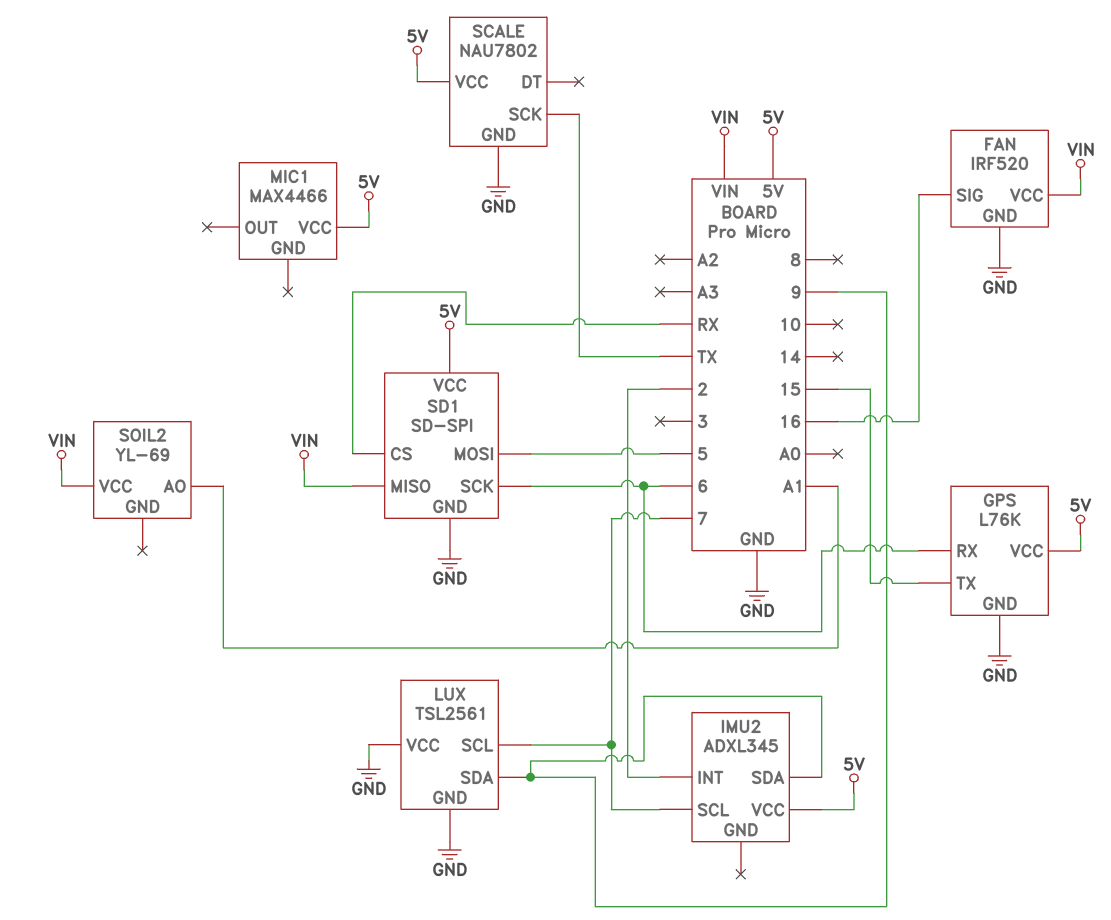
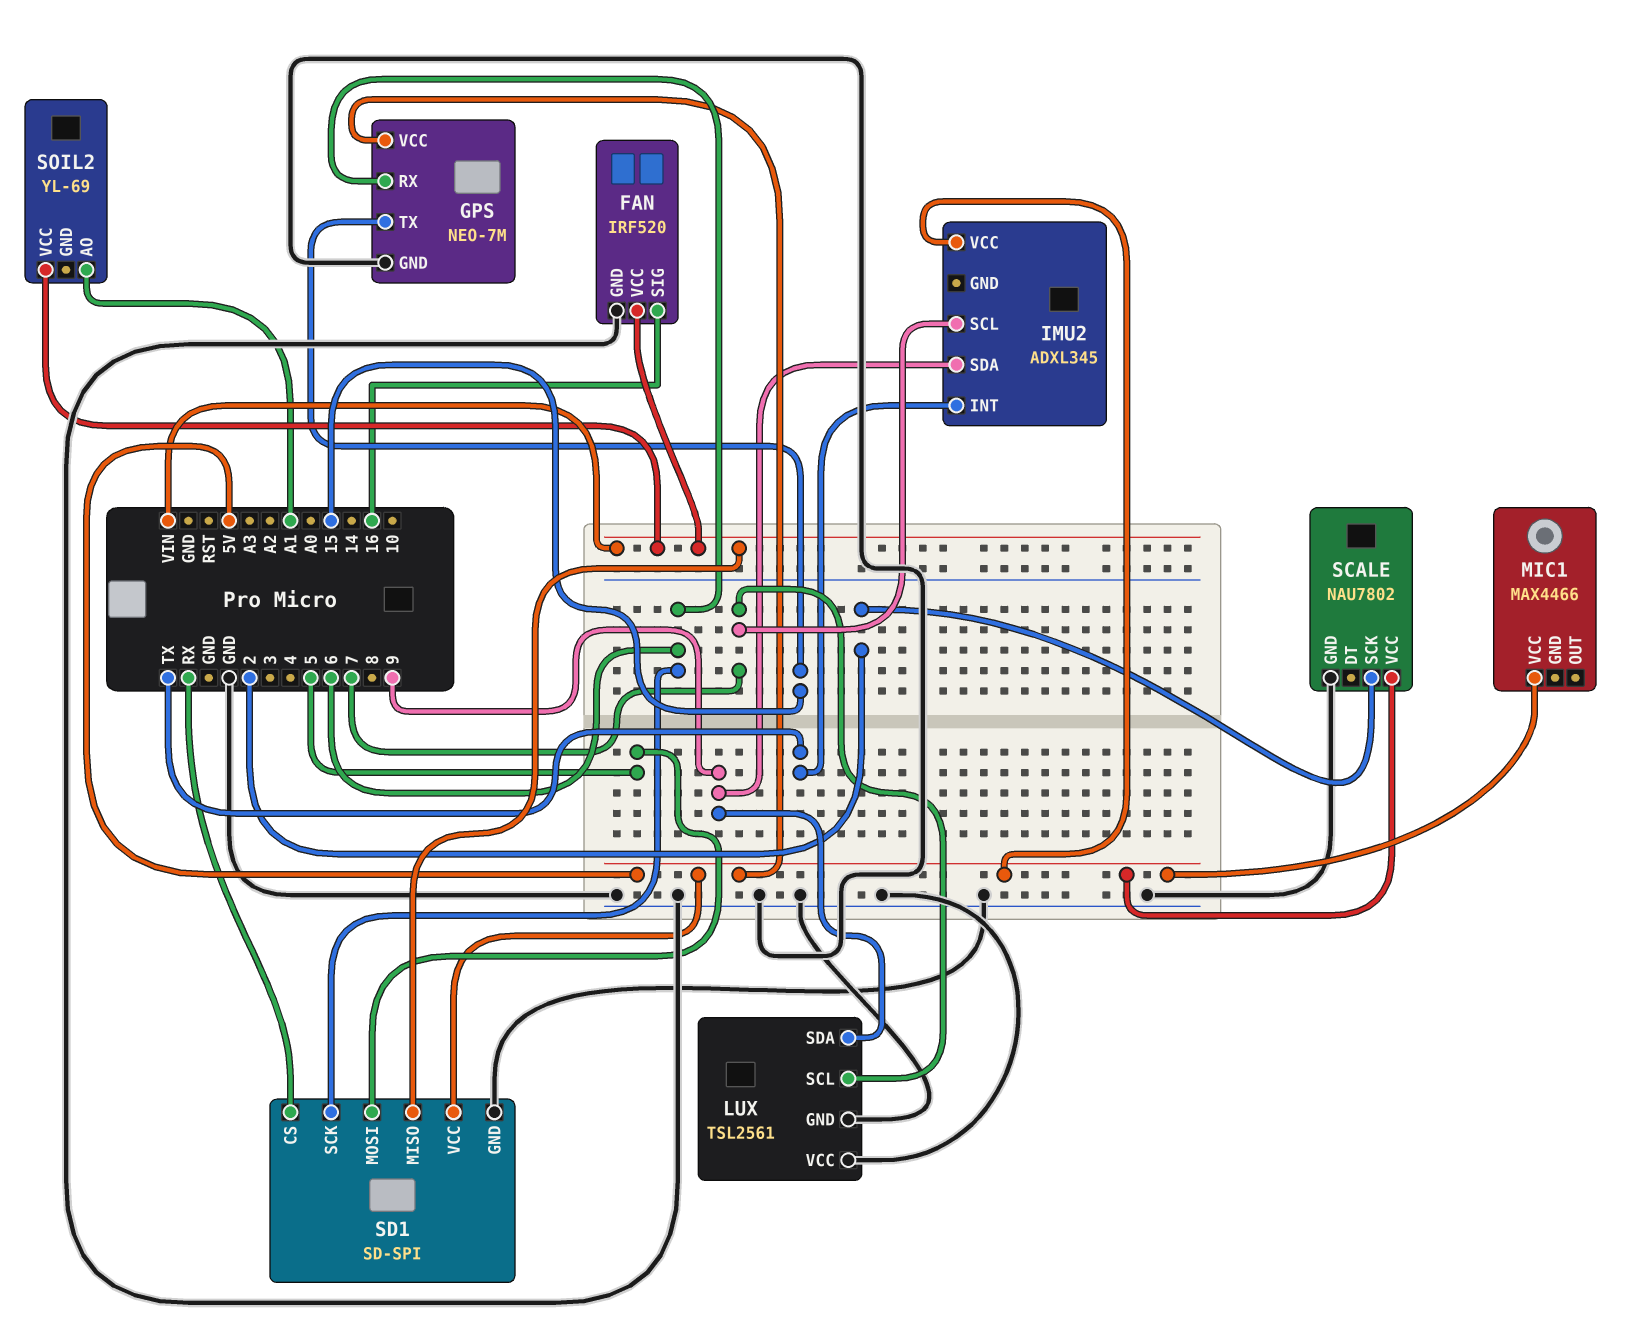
GPS: L76K -> NEO-7M
IMU2 pin INT: 2 -> TX
SCALE pin SCK: TX -> 2

